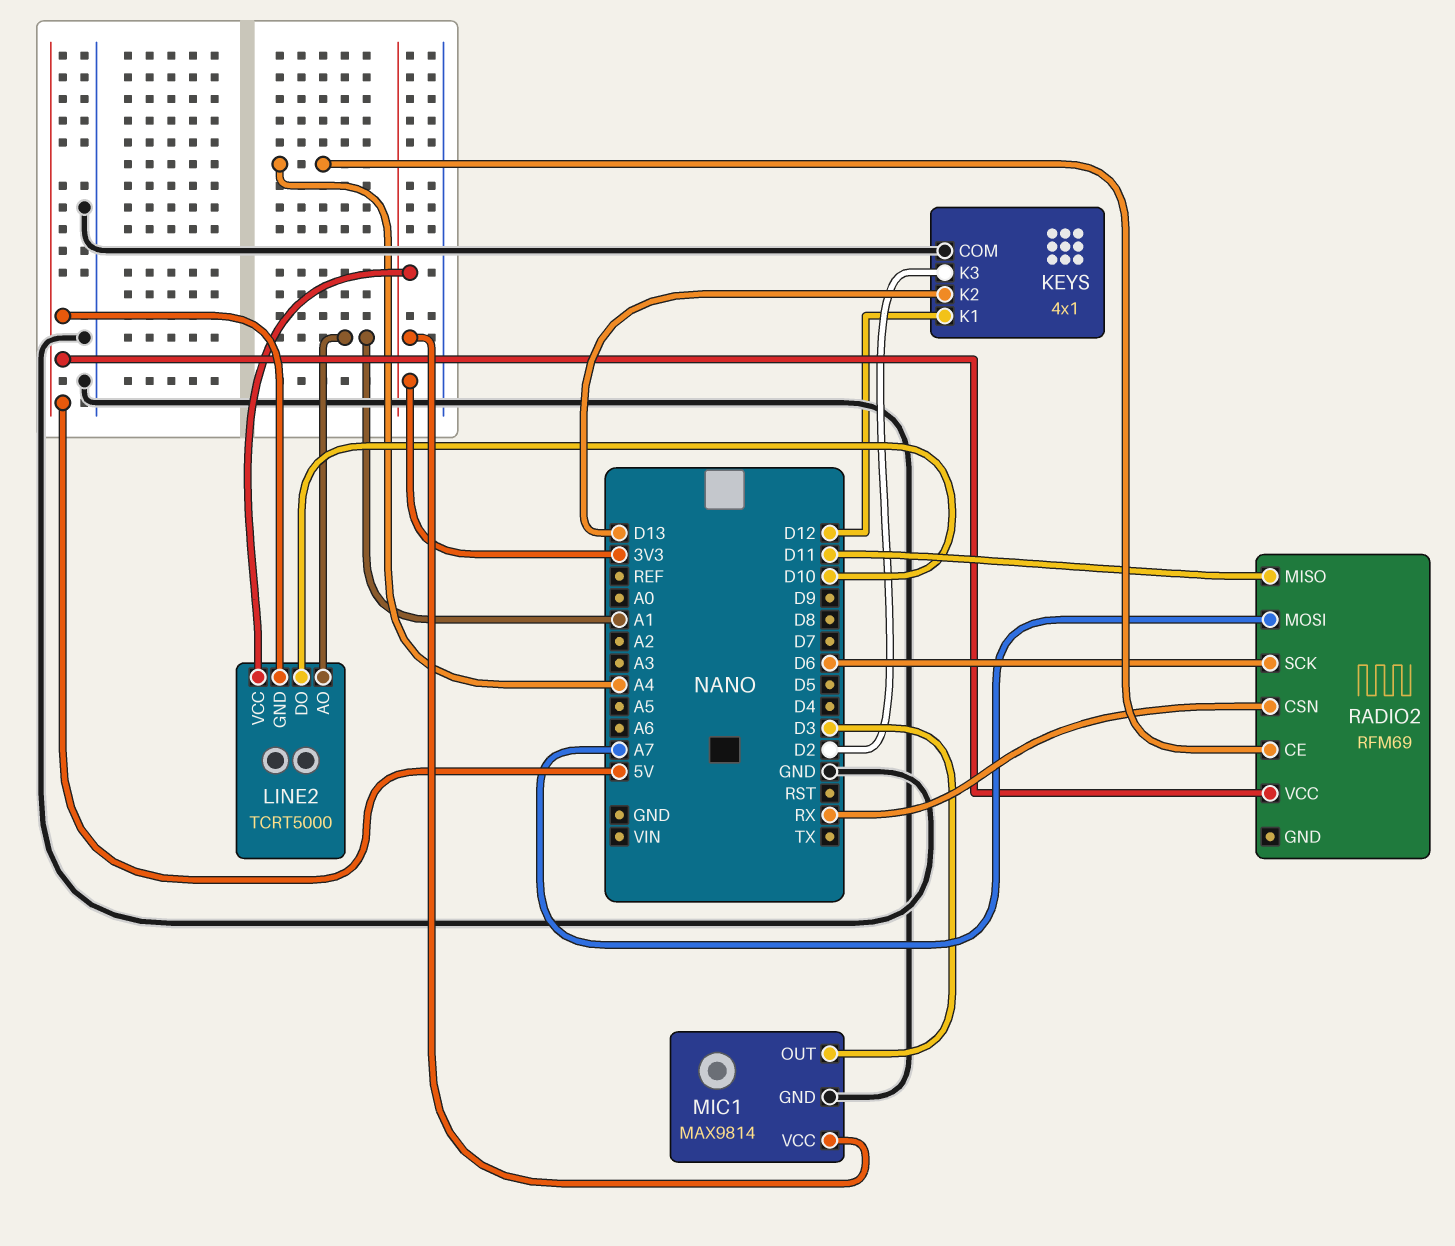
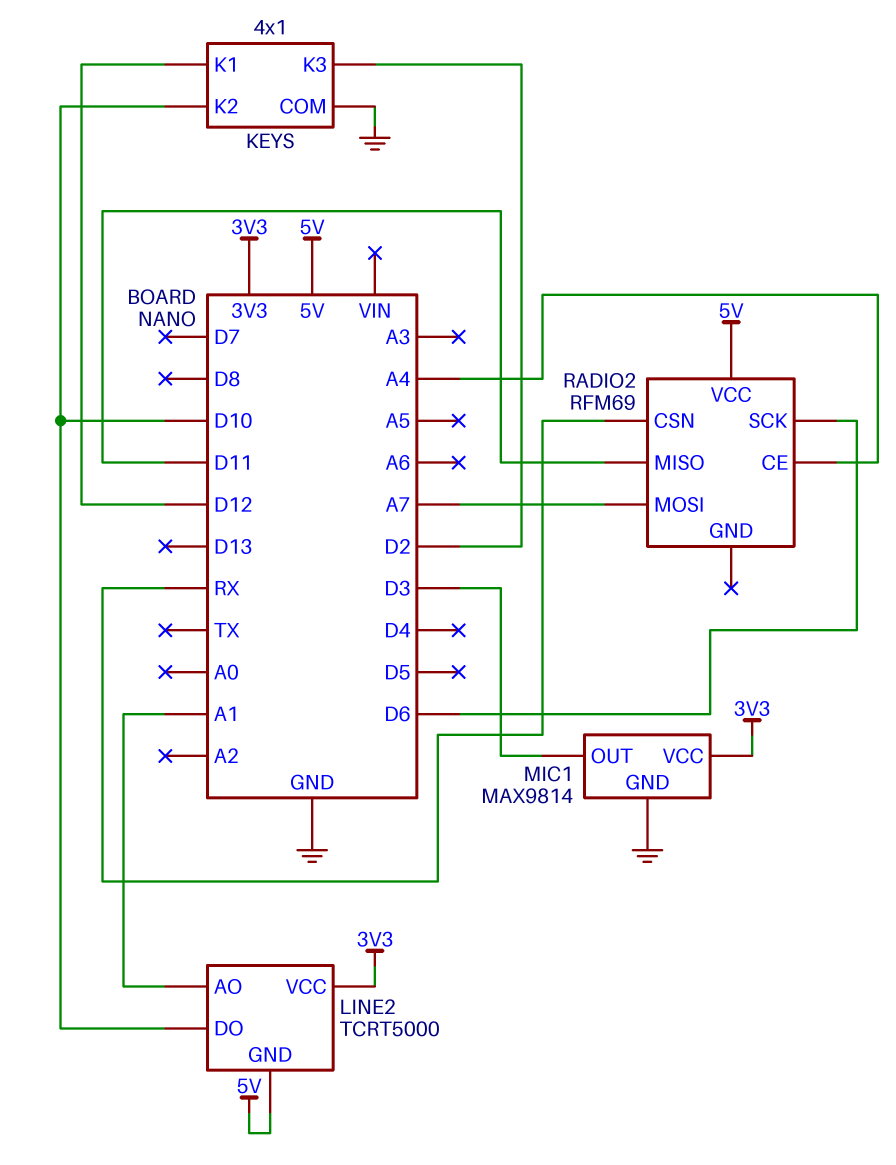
KEYS pin K2: D13 -> D10

